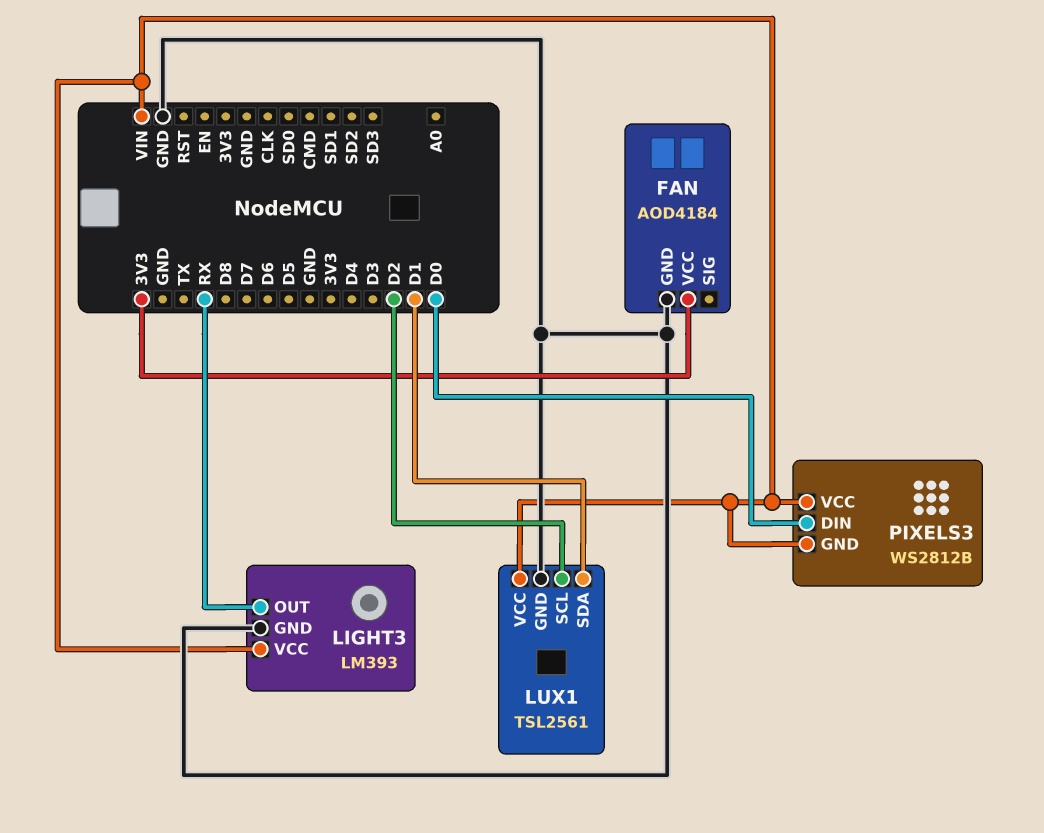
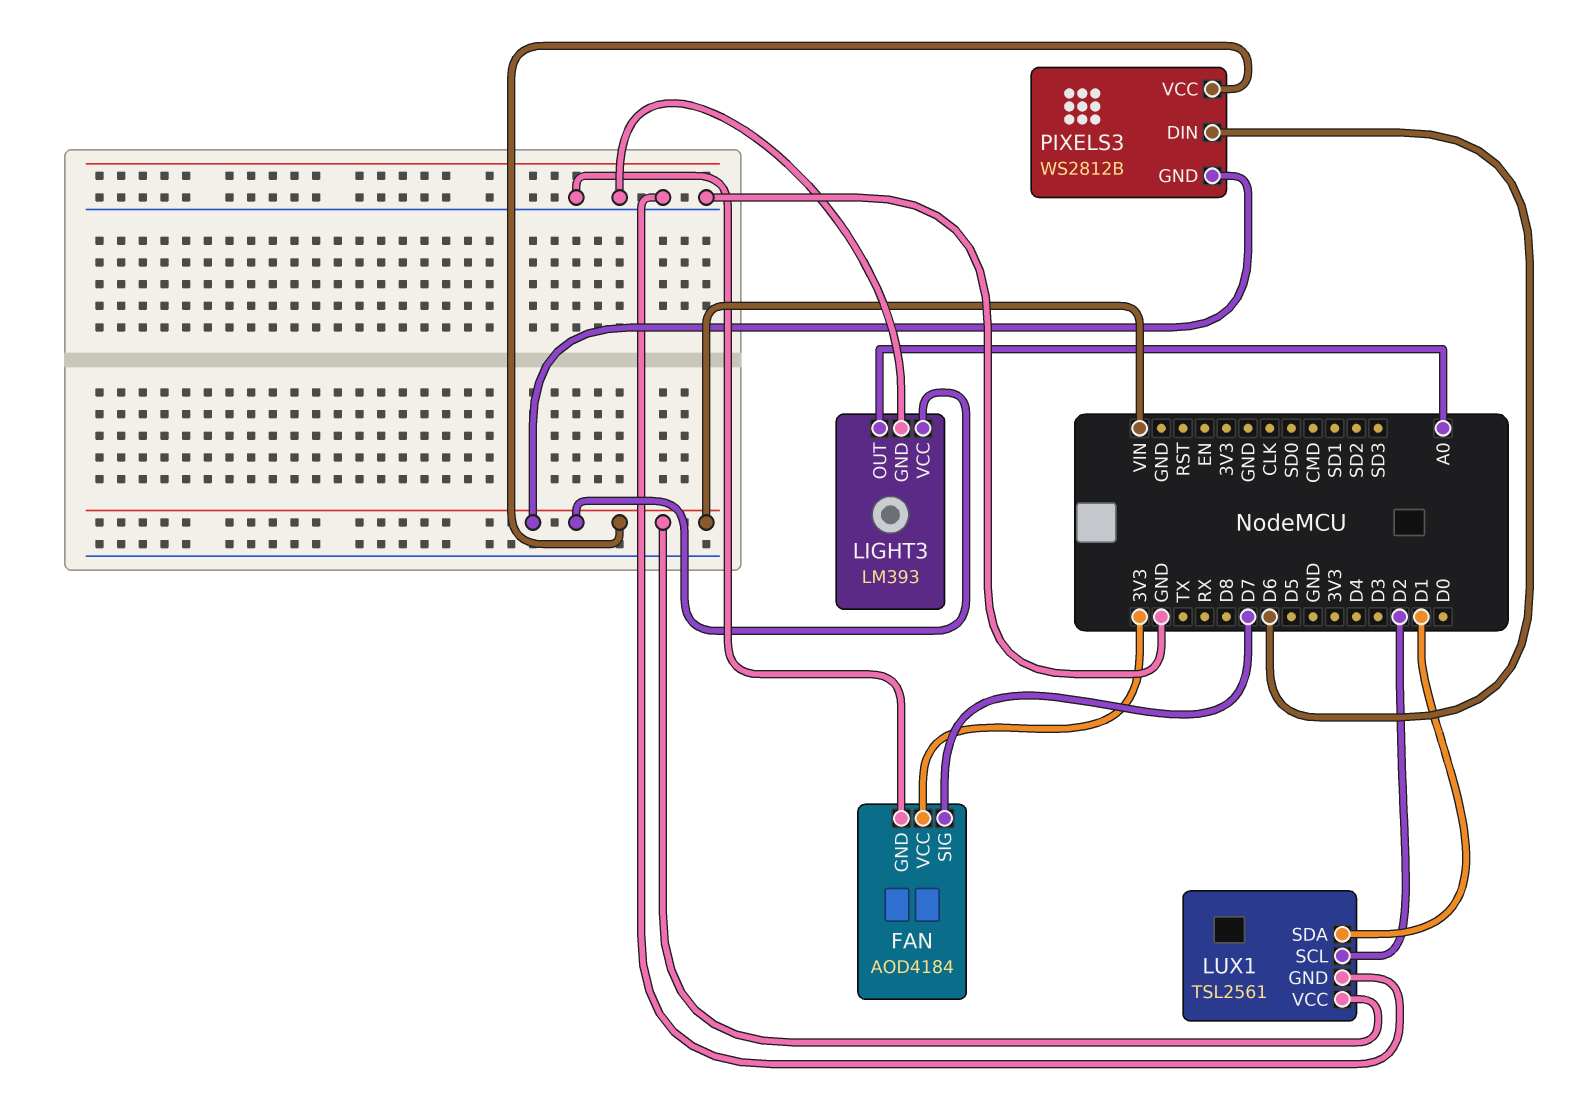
FAN pin SIG: none -> D7
LIGHT3 pin OUT: RX -> A0
PIXELS3 pin DIN: D0 -> D6

